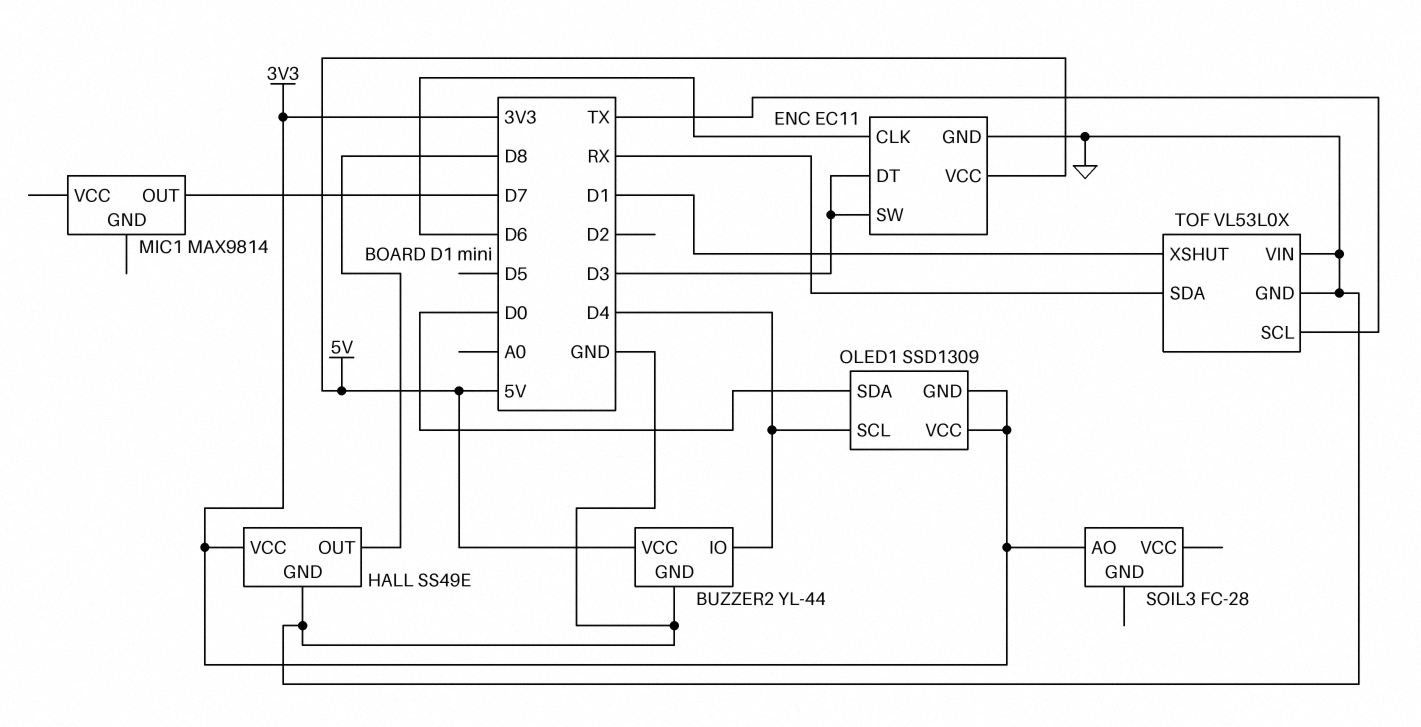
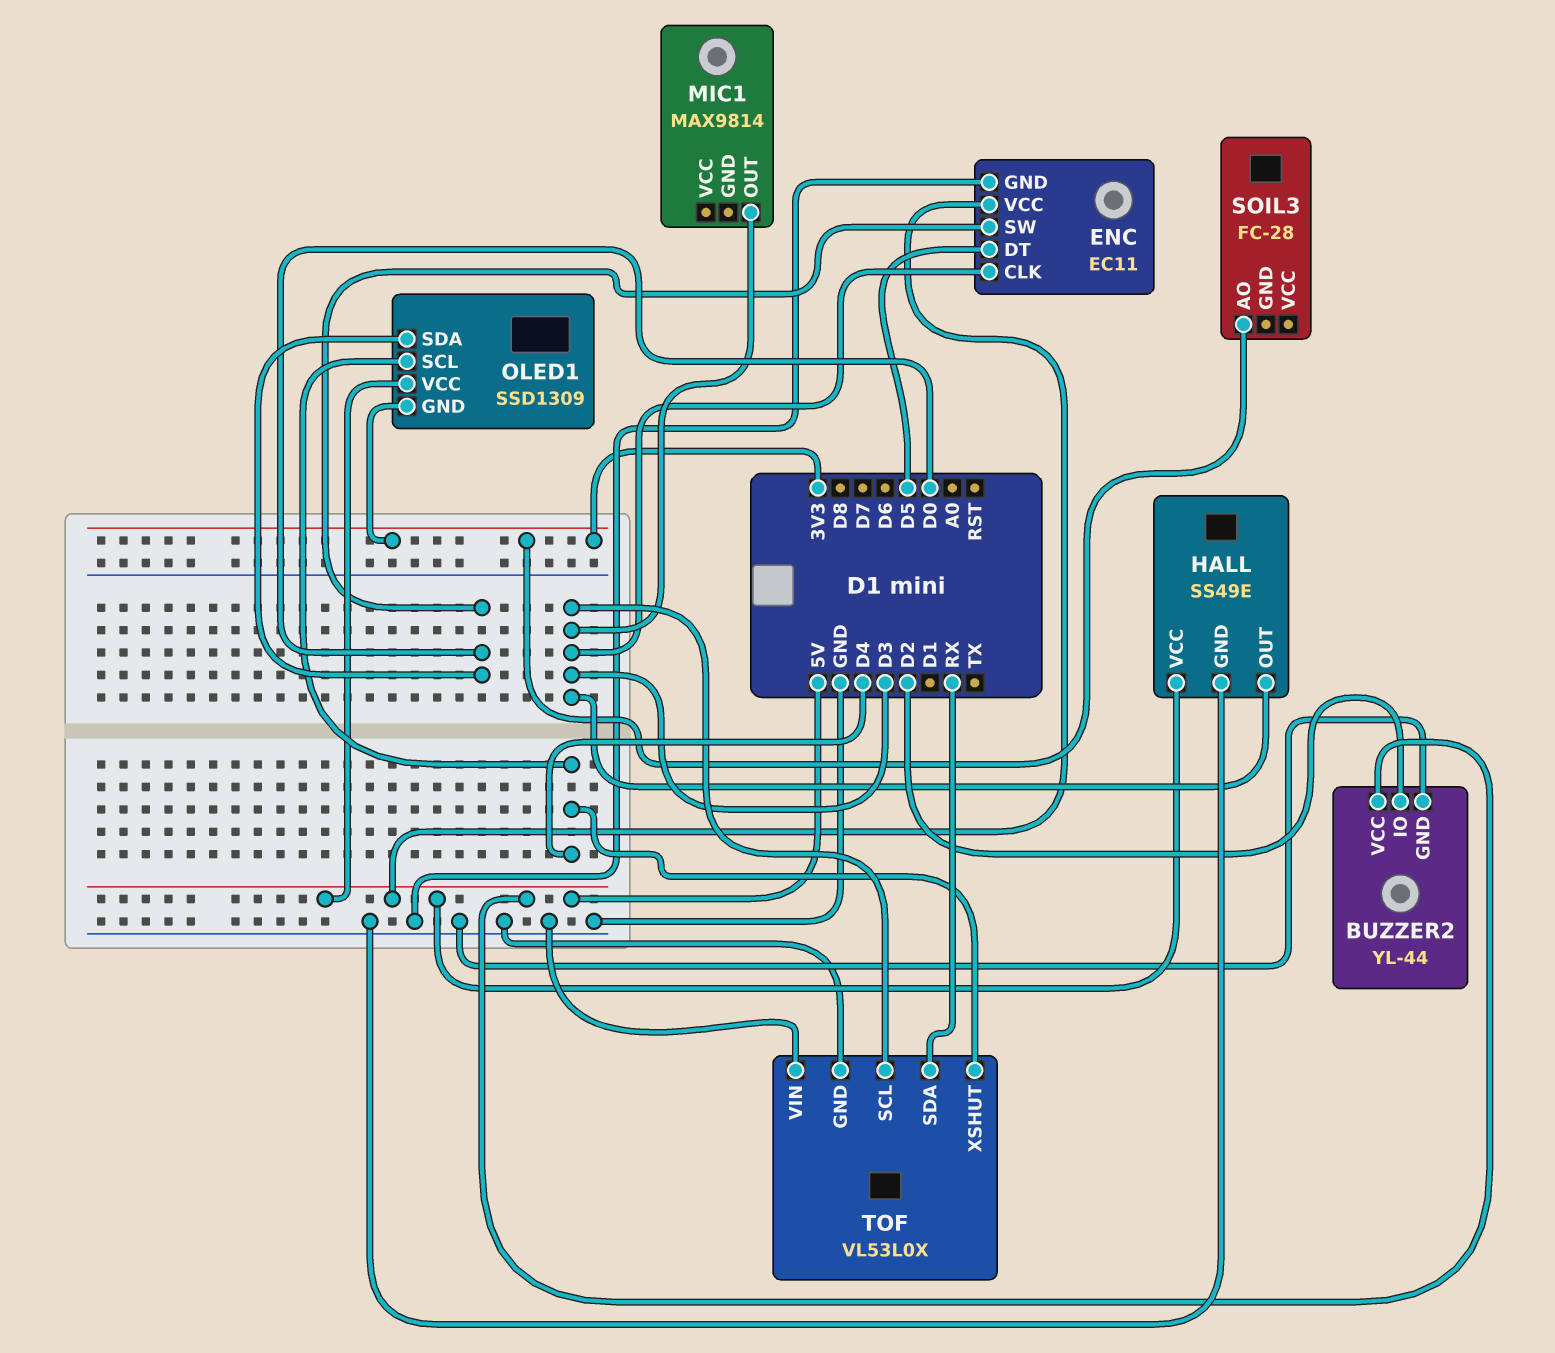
BUZZER2 pin IO: D4 -> D2
ENC pin CLK: D6 -> D3
ENC pin DT: D3 -> D5
ENC pin SW: D3 -> D0
HALL pin OUT: D8 -> D3
HALL pin VCC: 3V3 -> 5V
MIC1 pin OUT: D7 -> D3
OLED1 pin VCC: 3V3 -> 5V
TOF pin SCL: TX -> D3
TOF pin XSHUT: D1 -> D4

